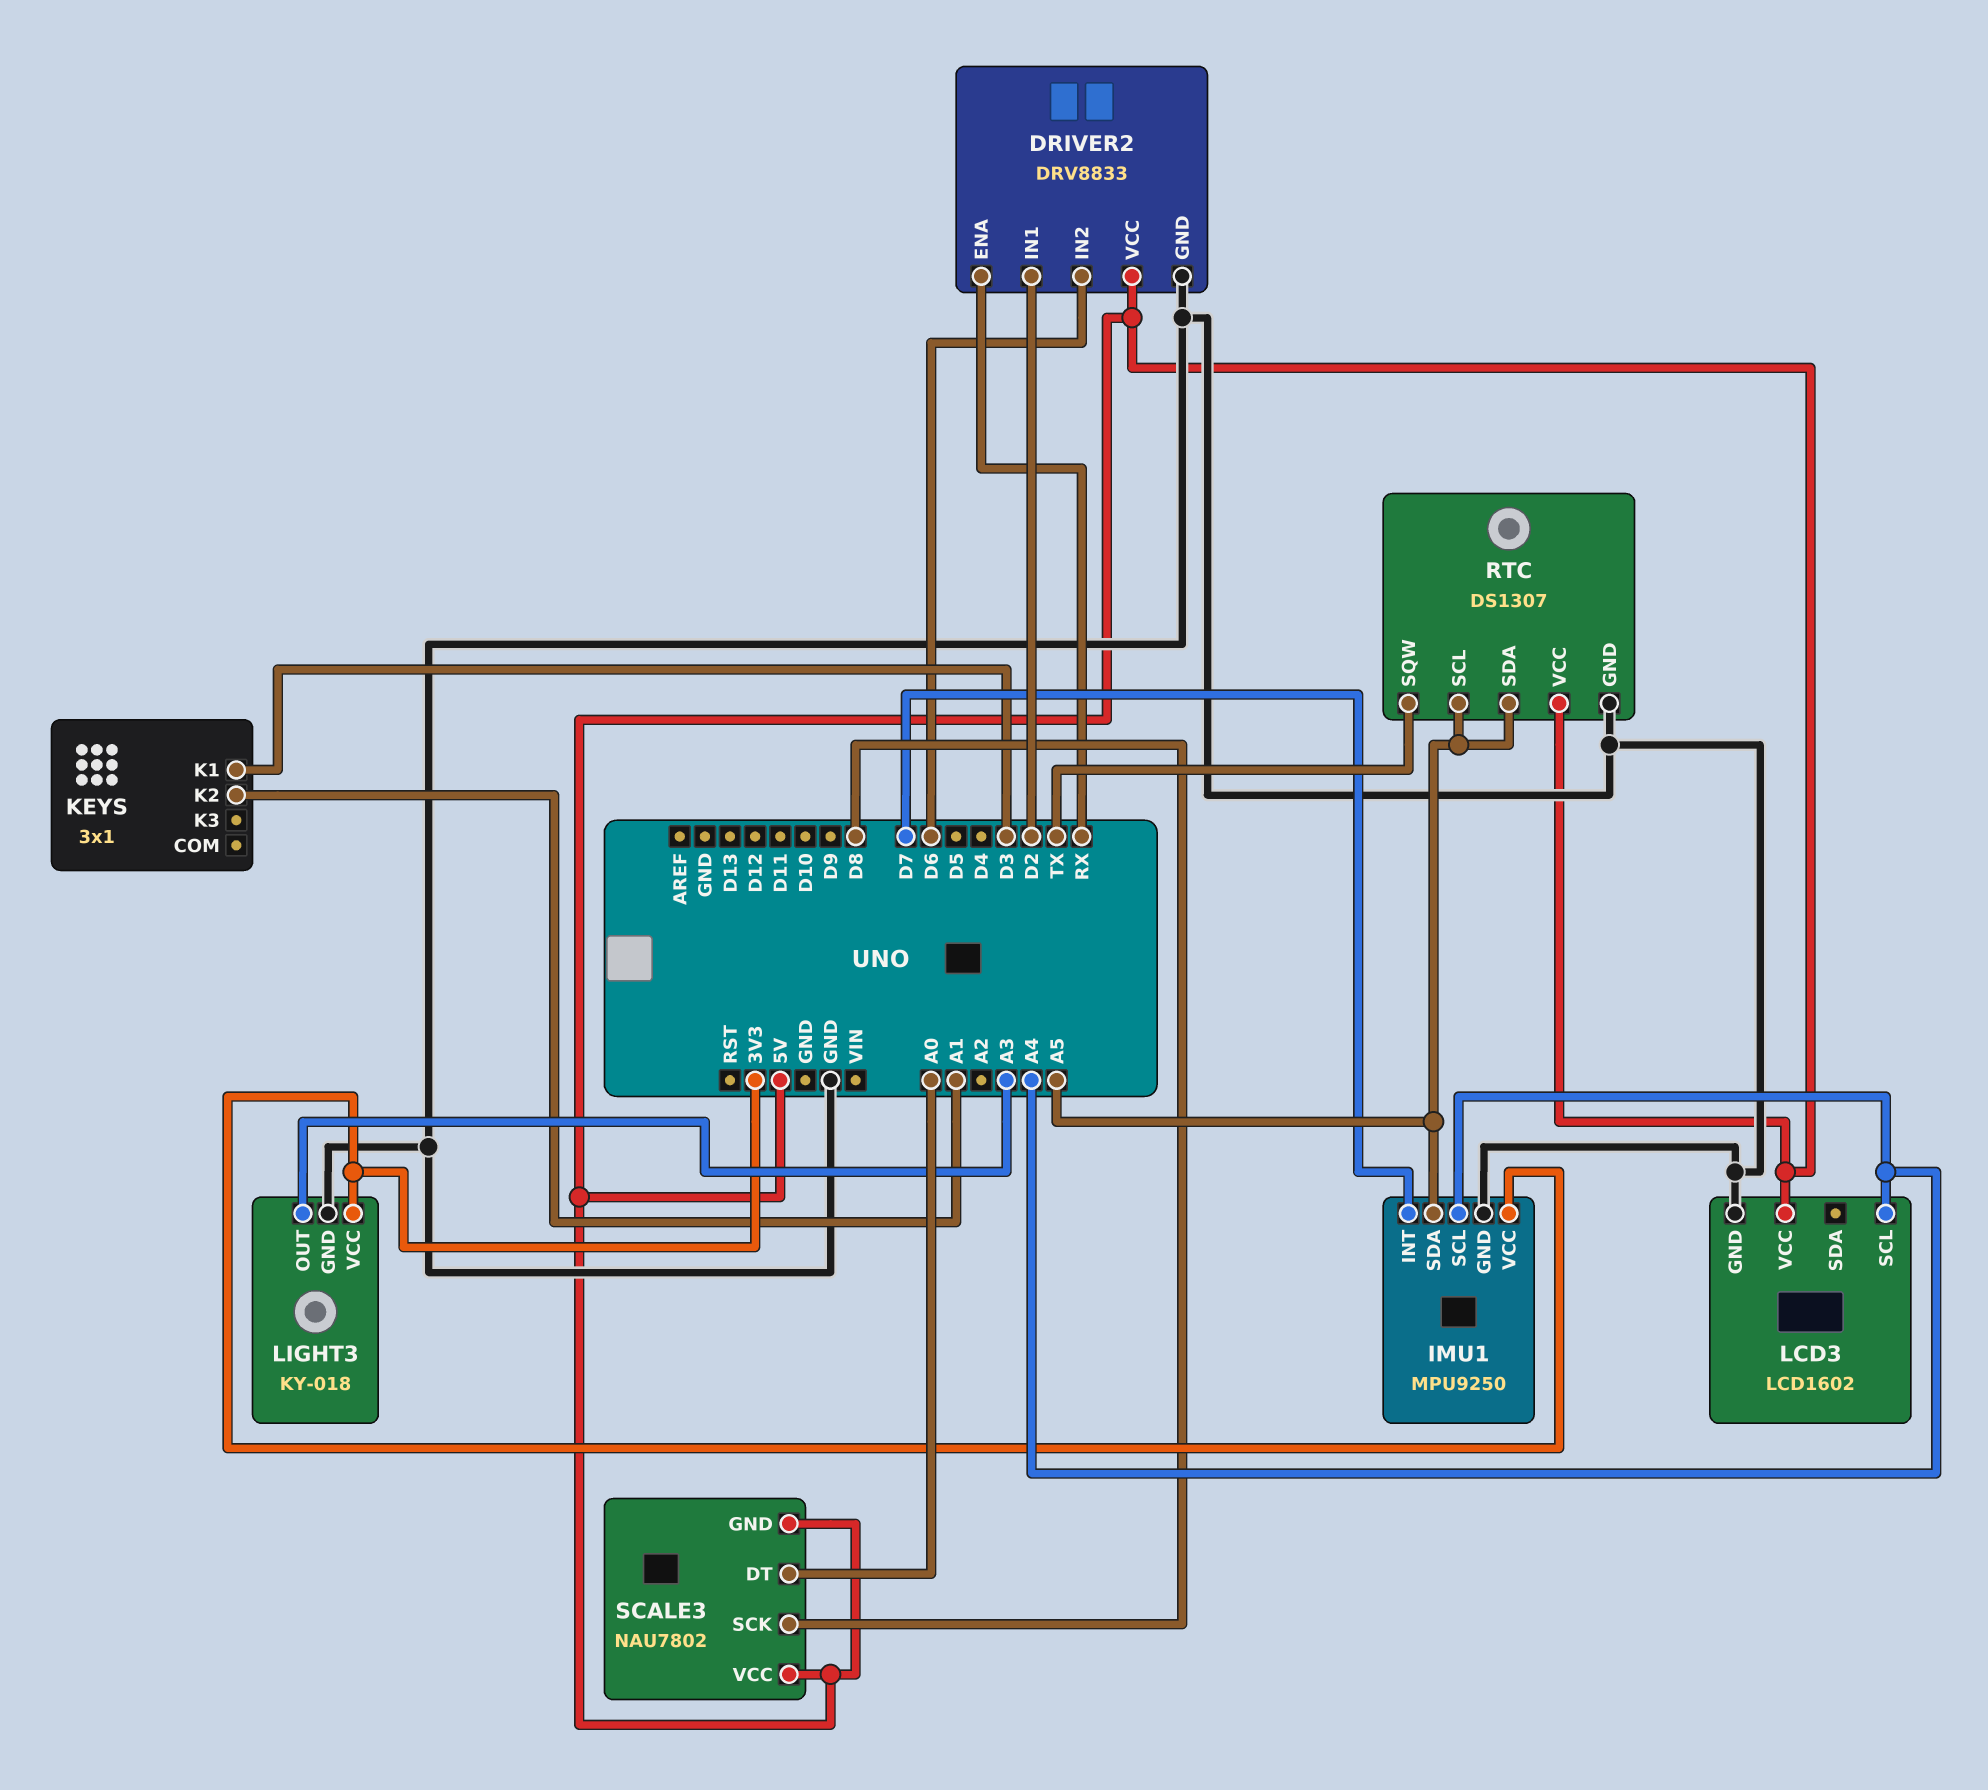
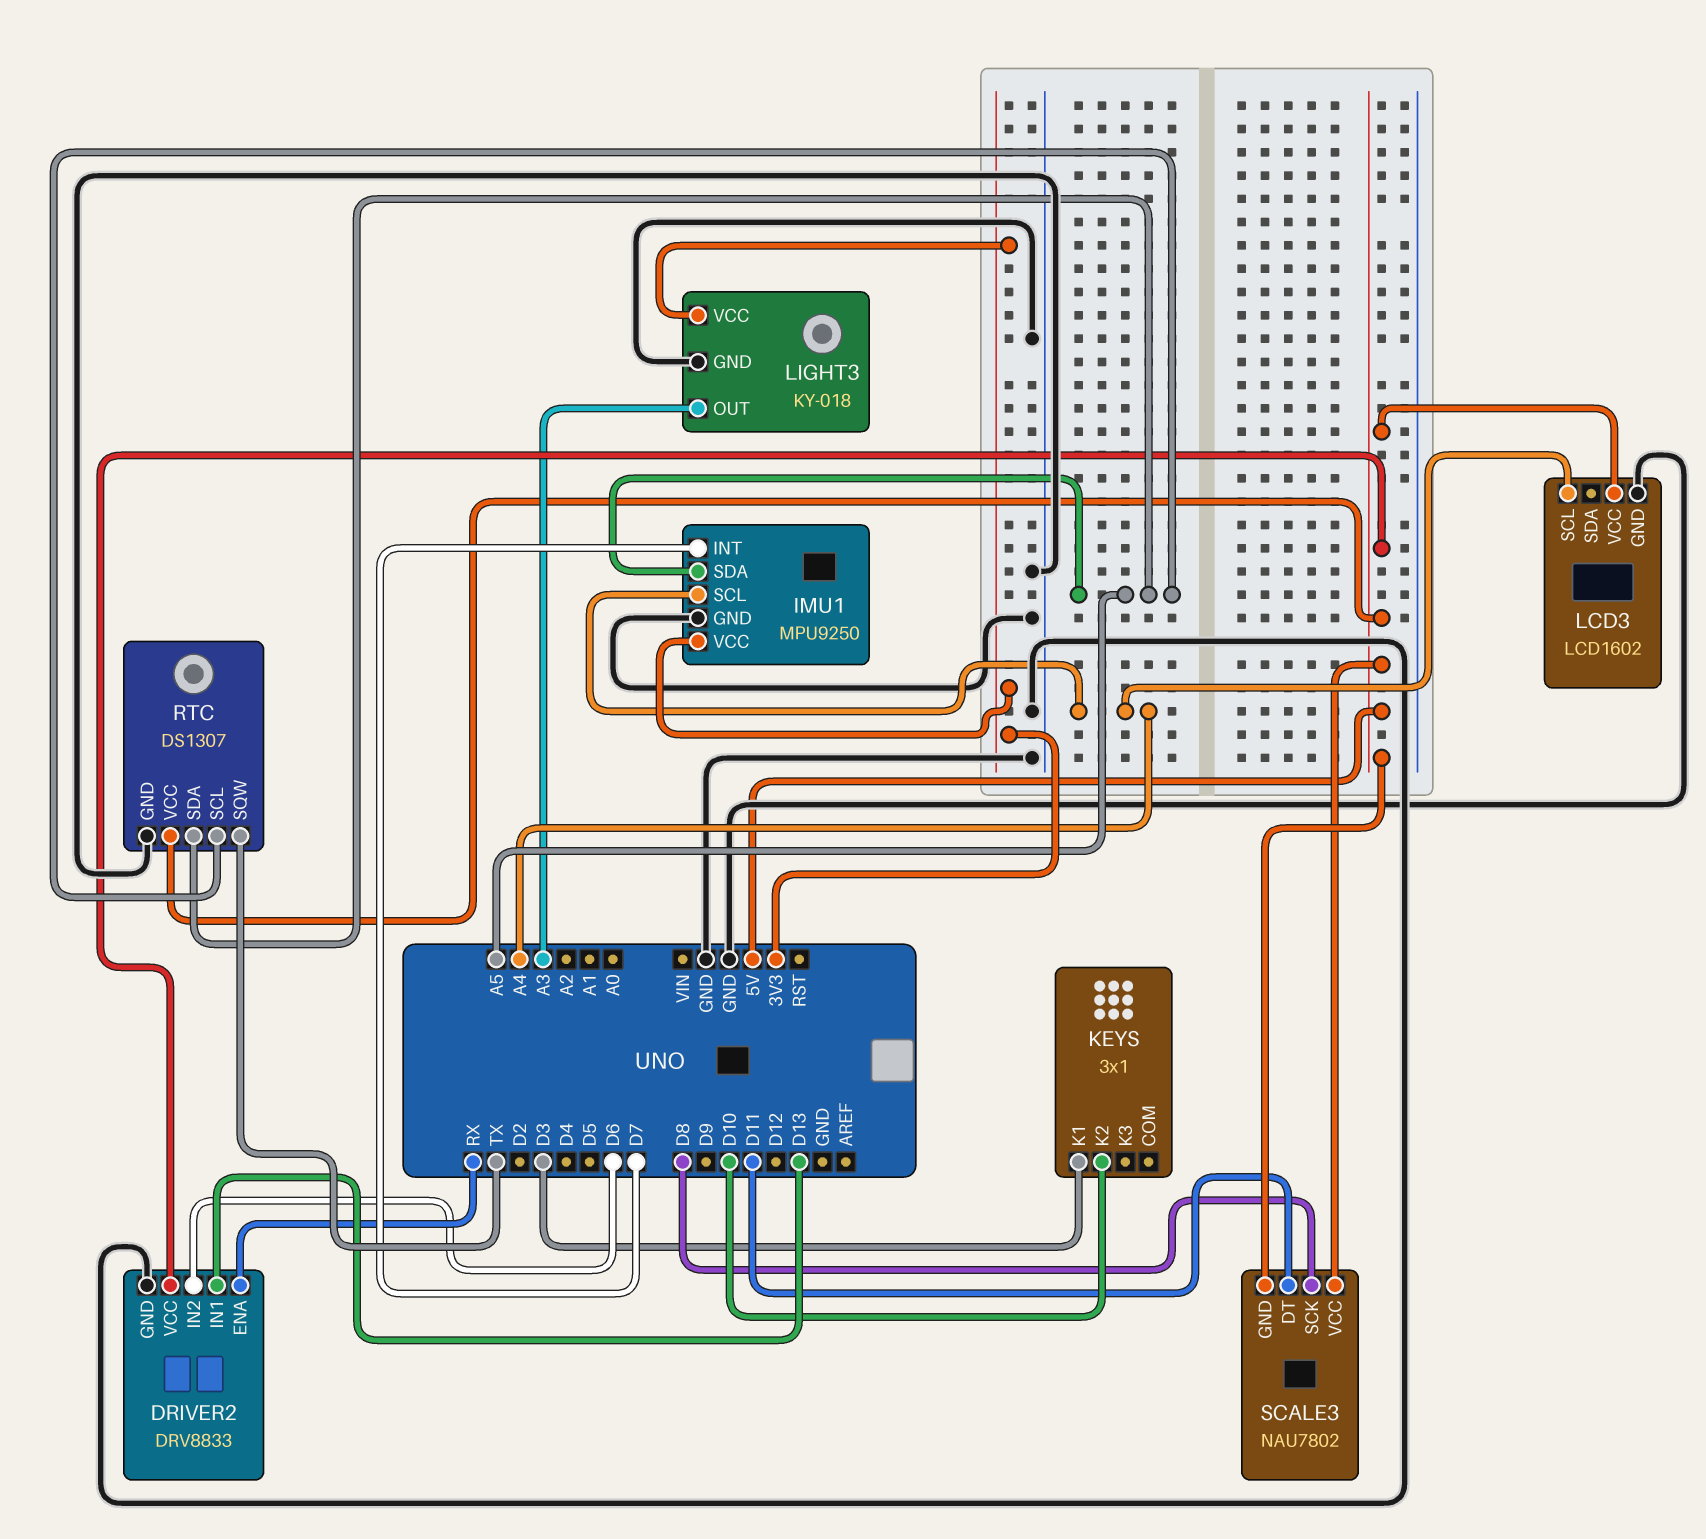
DRIVER2 pin IN1: D2 -> D13
KEYS pin K2: A1 -> D10
SCALE3 pin DT: A0 -> D11

